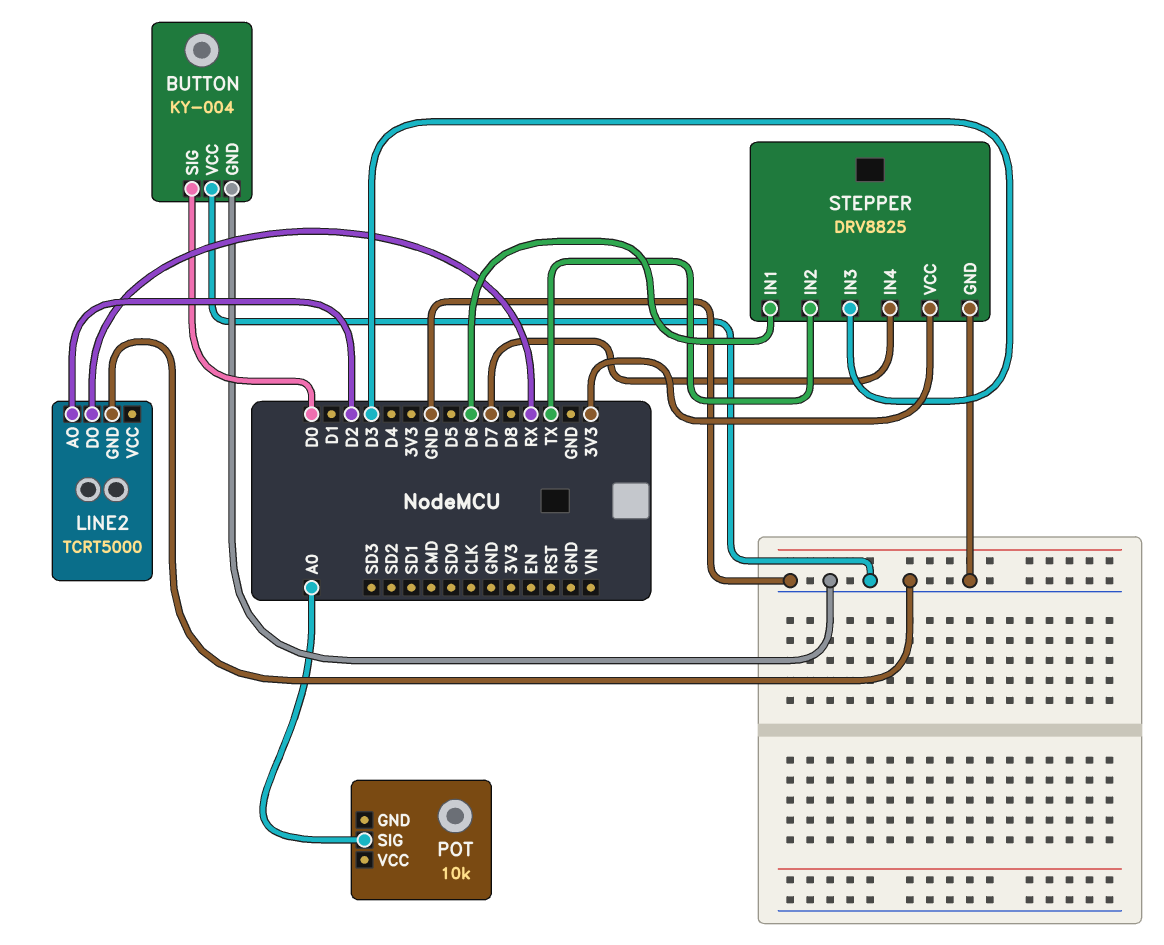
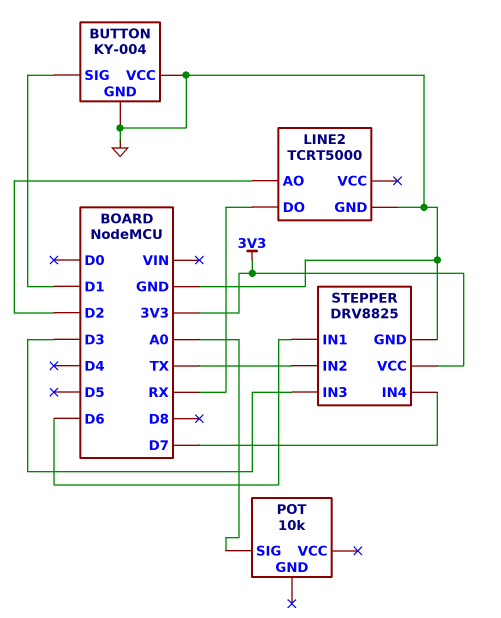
BUTTON pin SIG: D0 -> D1

